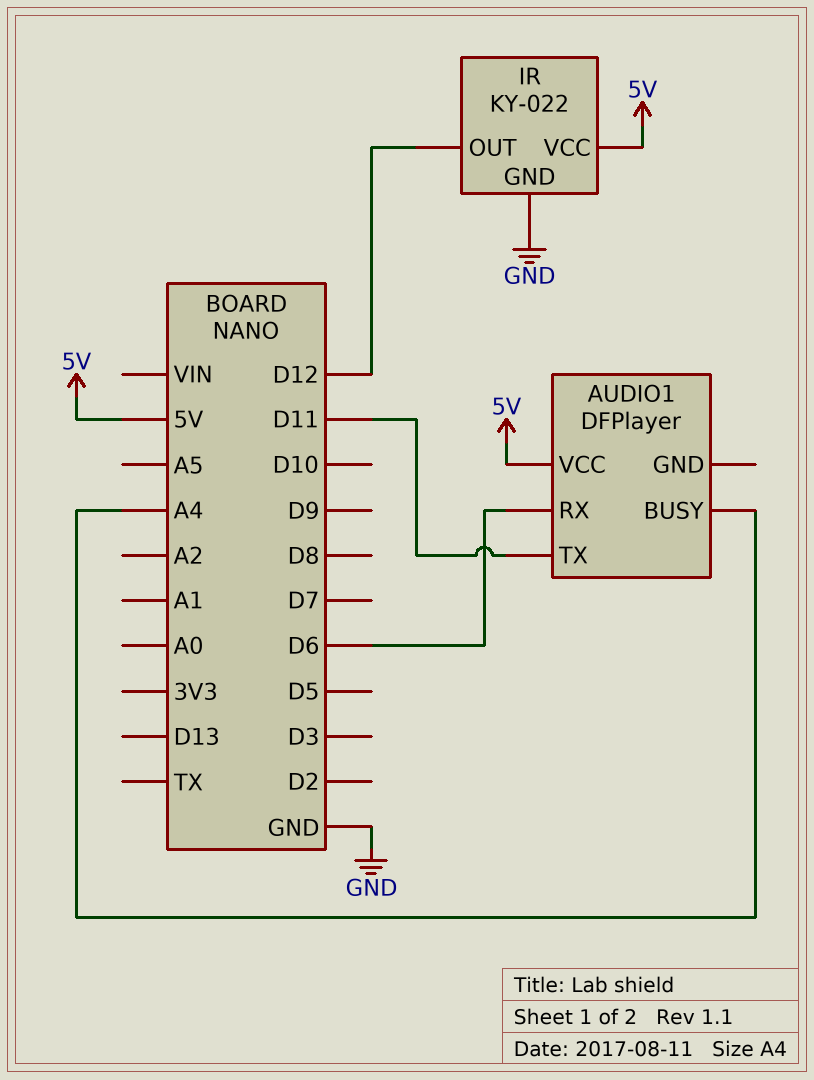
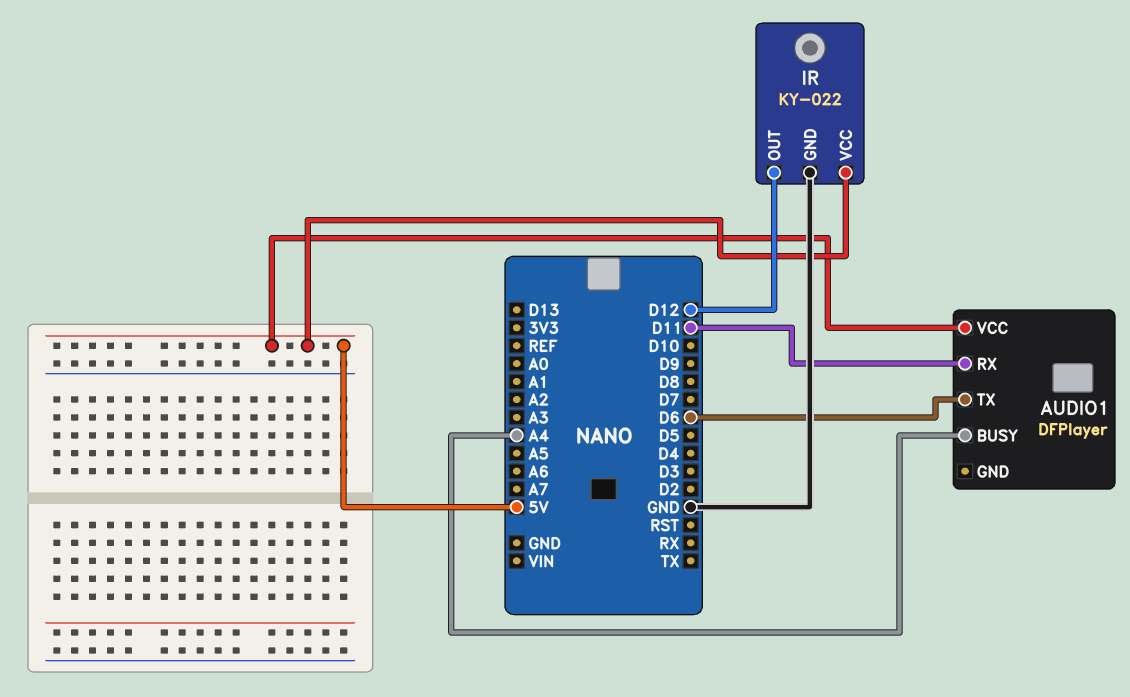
AUDIO1 pin RX: D6 -> D11
AUDIO1 pin TX: D11 -> D6

